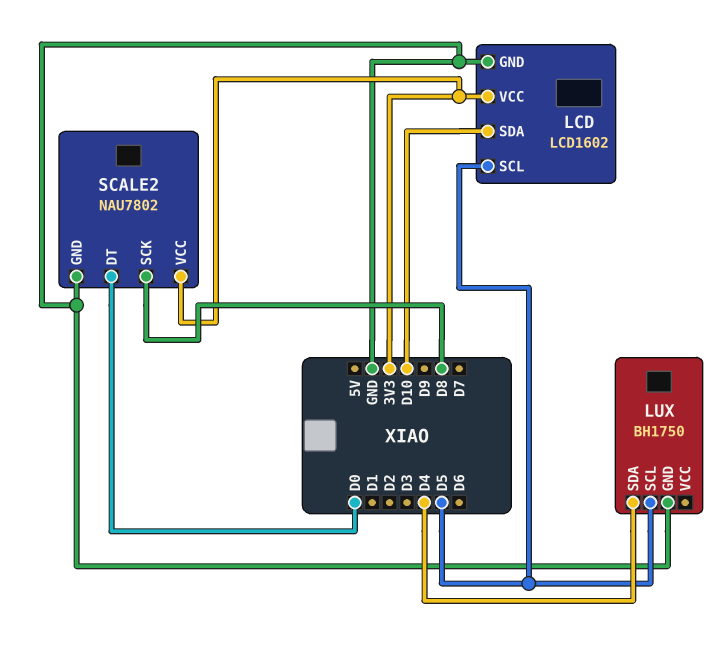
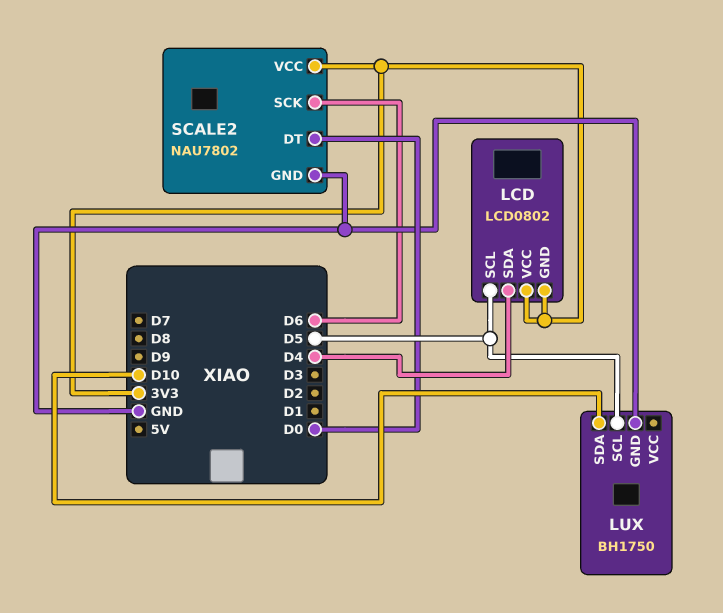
LCD: LCD1602 -> LCD0802
LCD pin GND: GND -> 3V3
LCD pin SDA: D10 -> D4
LUX pin SDA: D4 -> D10
SCALE2 pin SCK: D8 -> D6

